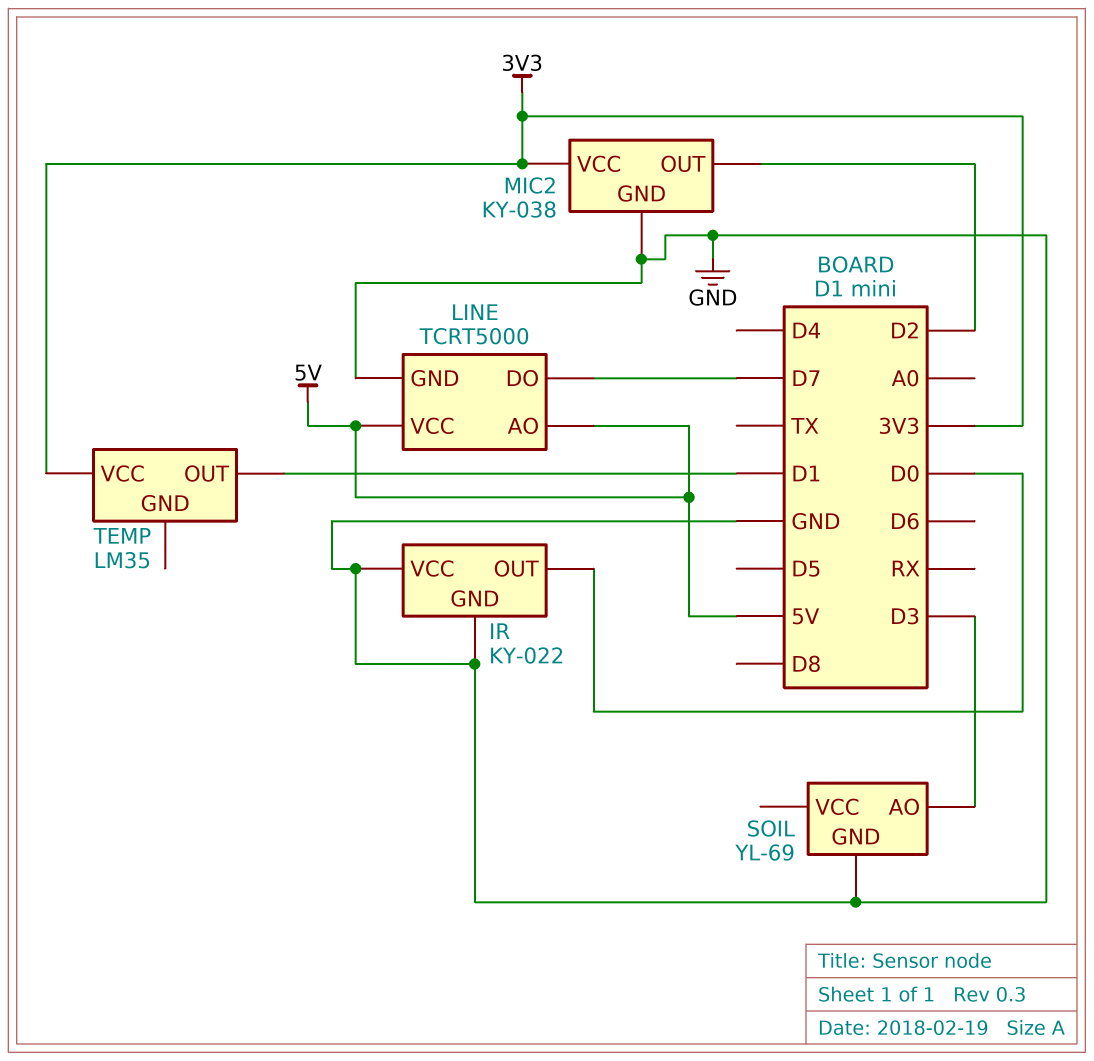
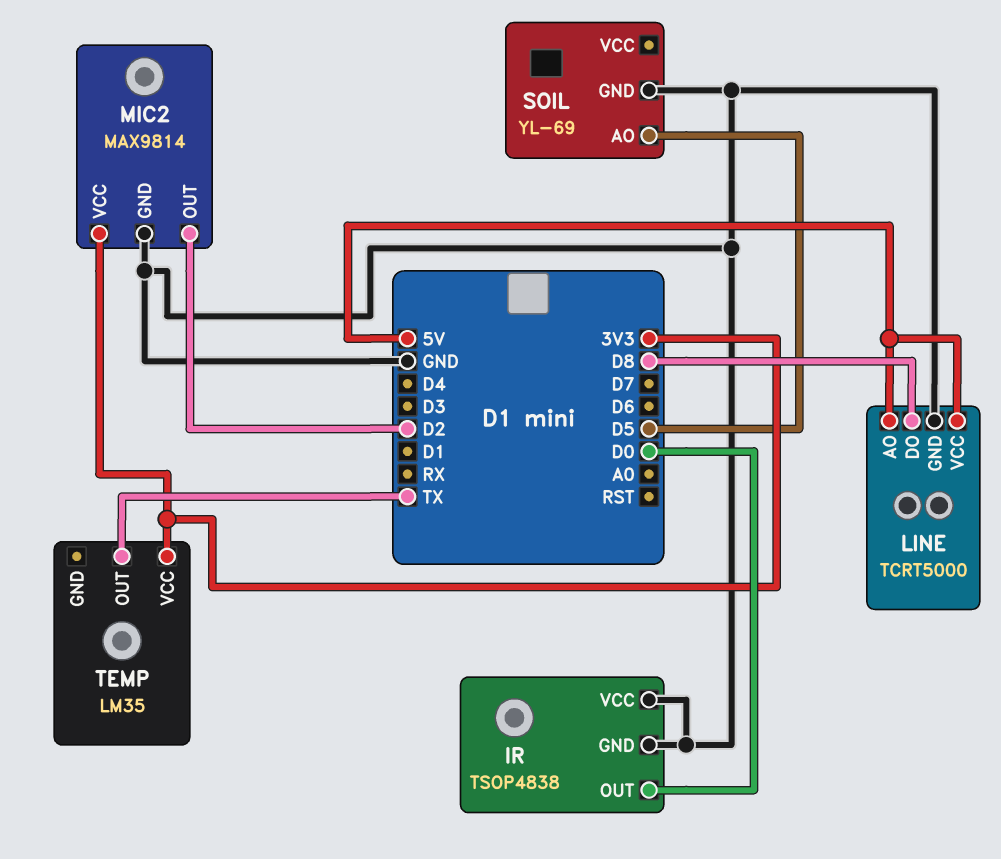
IR: KY-022 -> TSOP4838
LINE pin DO: D7 -> D8
MIC2: KY-038 -> MAX9814
SOIL pin AO: D3 -> D5
TEMP pin OUT: D1 -> TX

